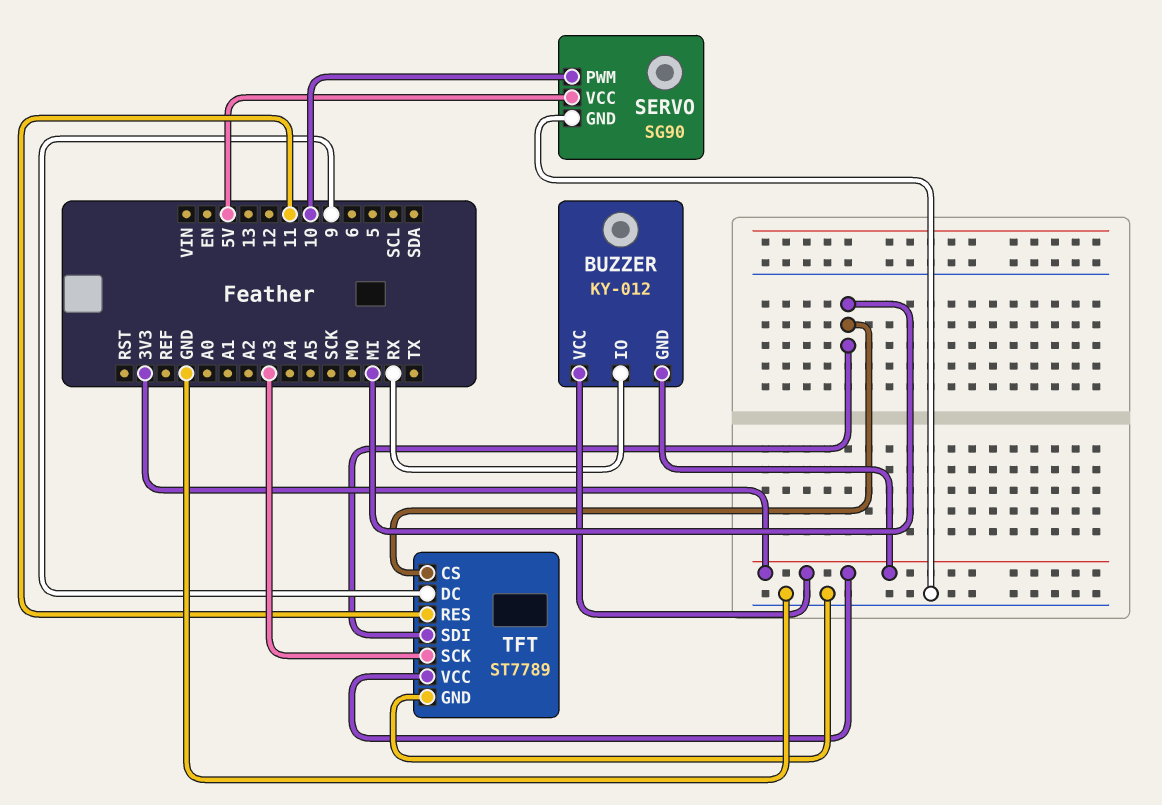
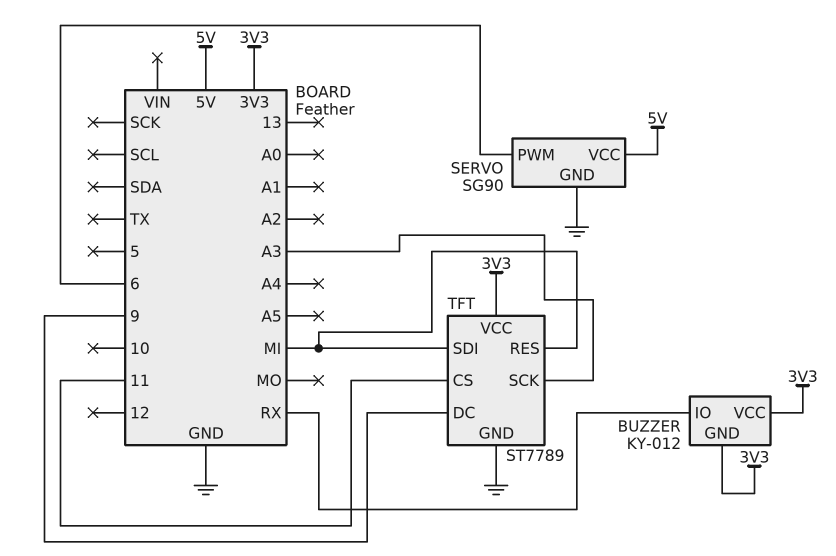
SERVO pin PWM: 10 -> 6
TFT pin CS: MI -> 11
TFT pin RES: 11 -> MI

